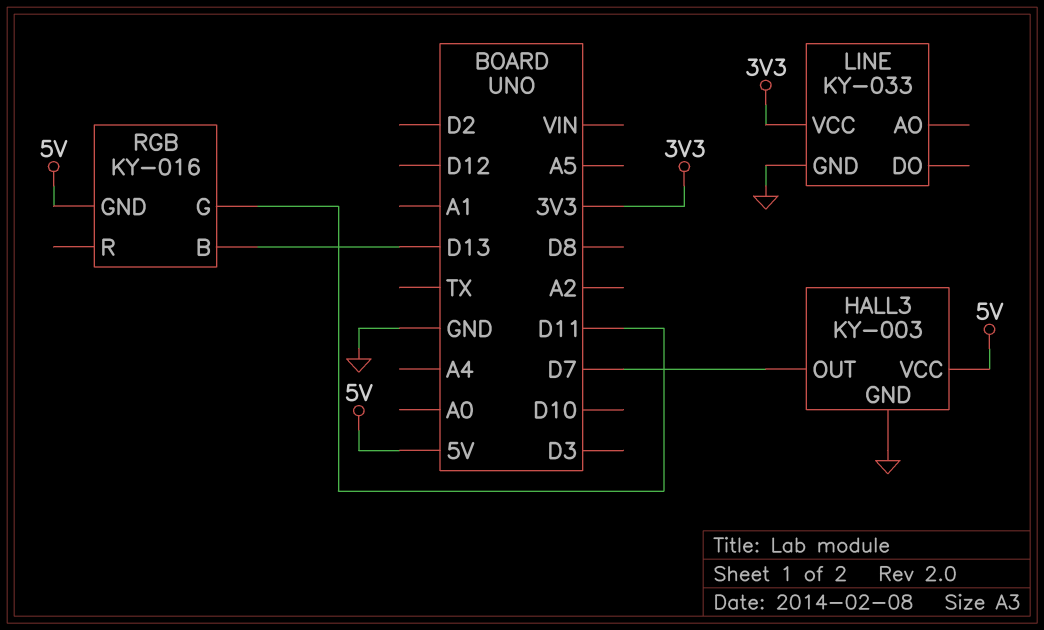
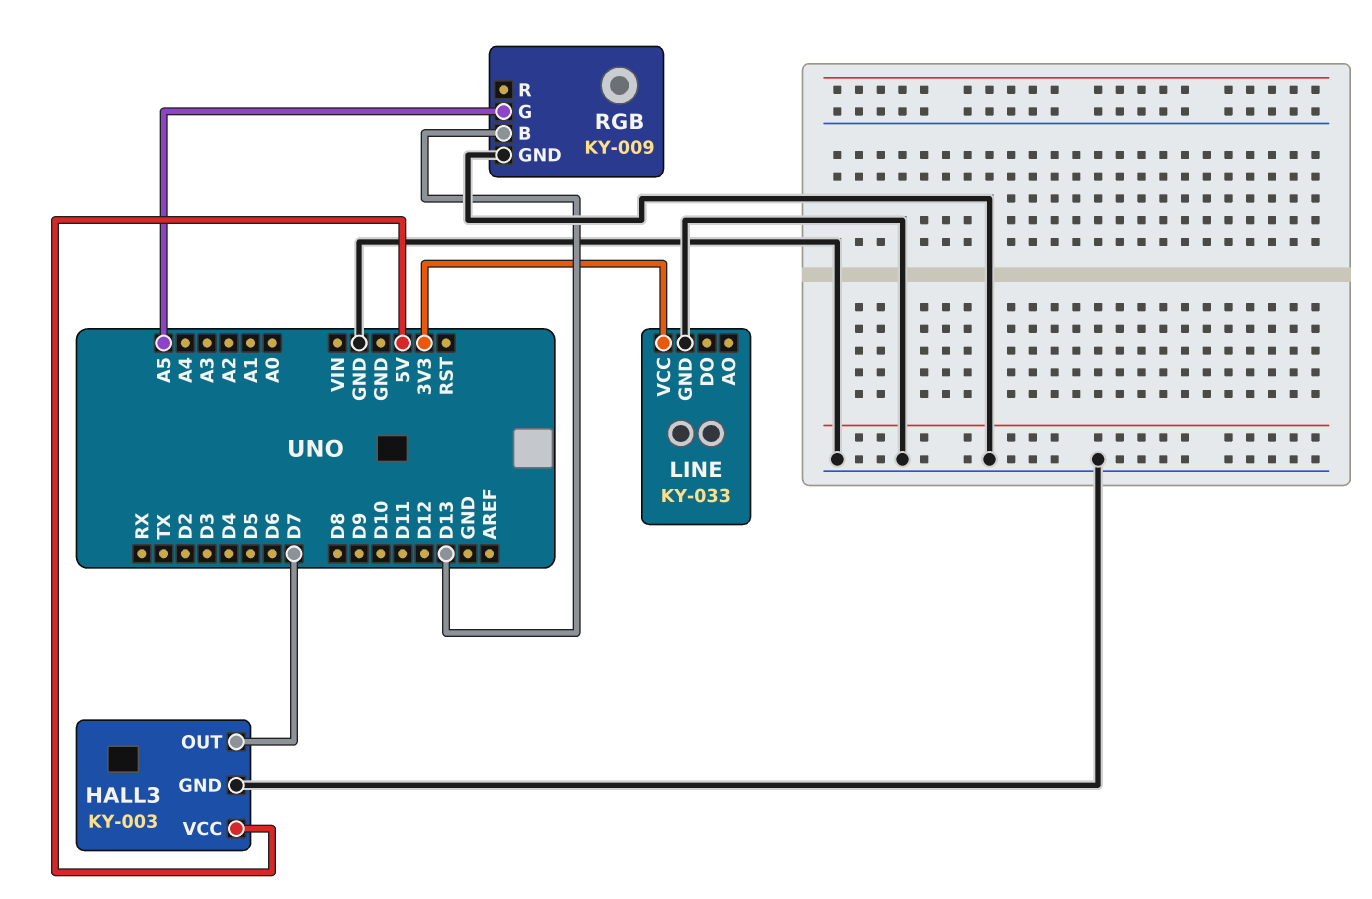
RGB: KY-016 -> KY-009
RGB pin G: D11 -> A5
RGB pin GND: 5V -> GND

